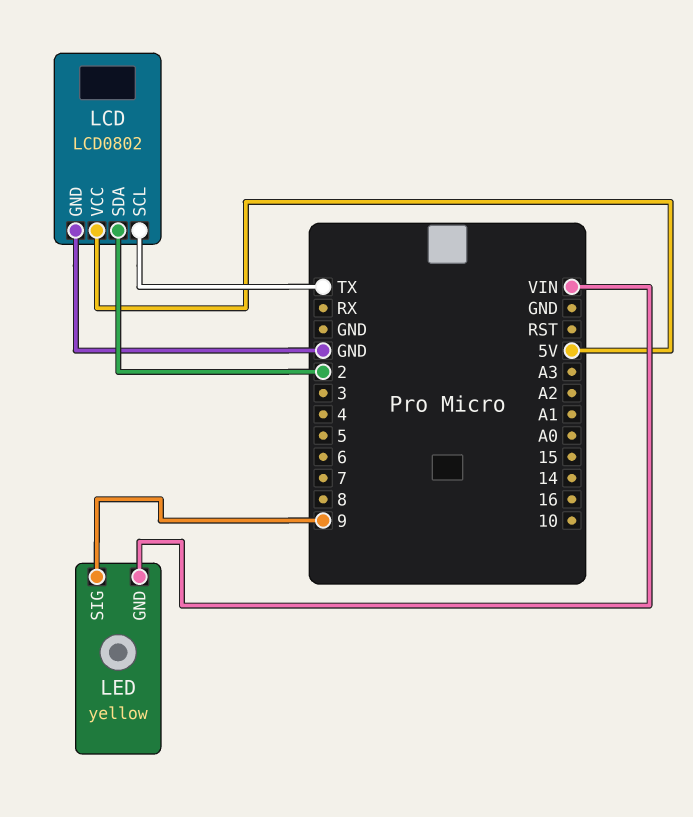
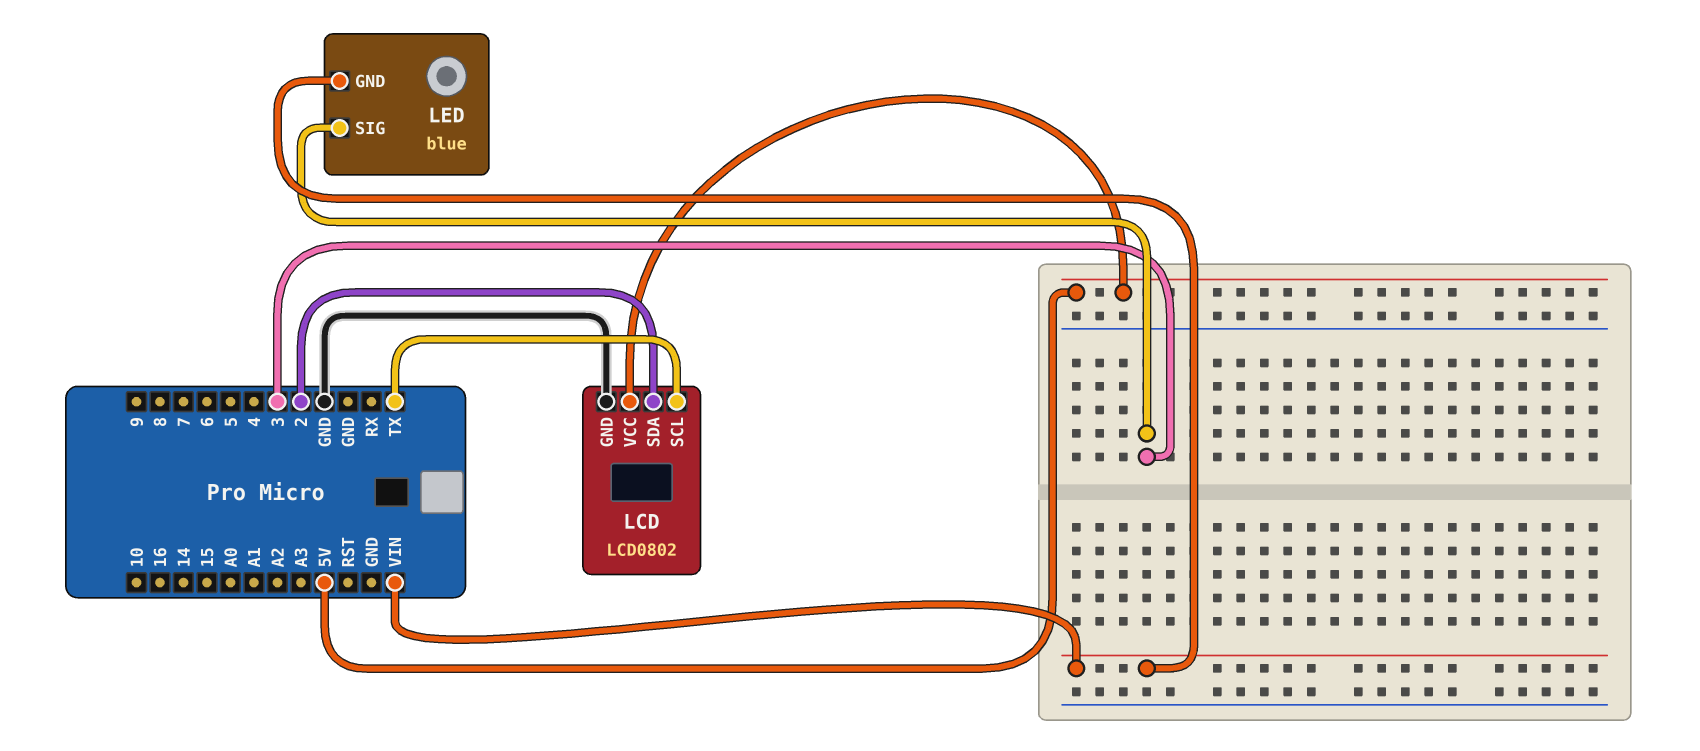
LED: yellow -> blue
LED pin SIG: 9 -> 3

